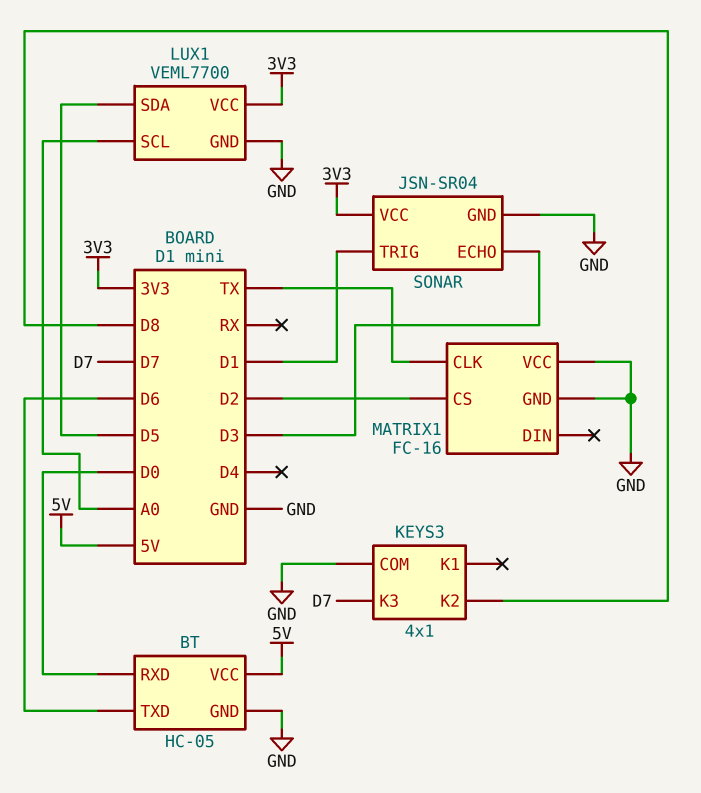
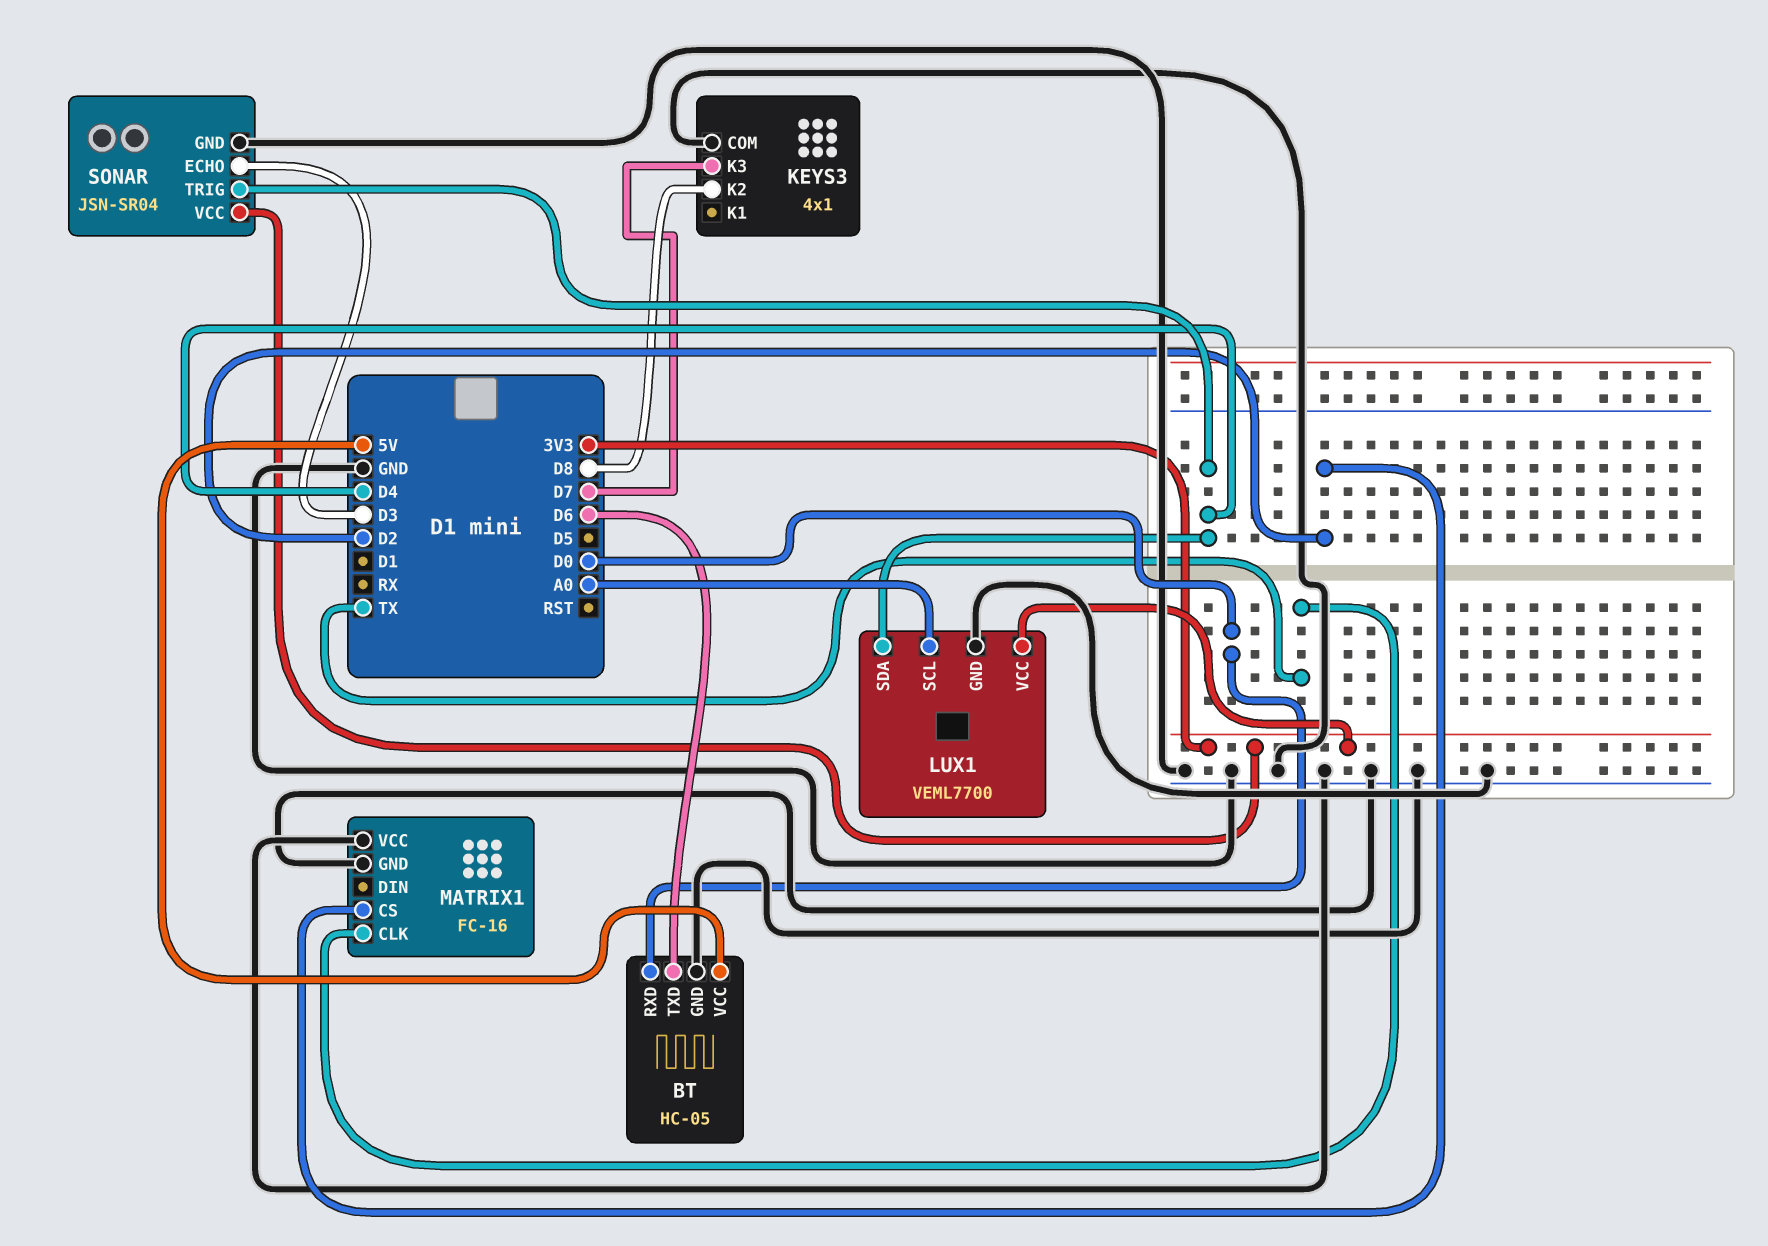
LUX1 pin SDA: D5 -> D4
SONAR pin TRIG: D1 -> D4

